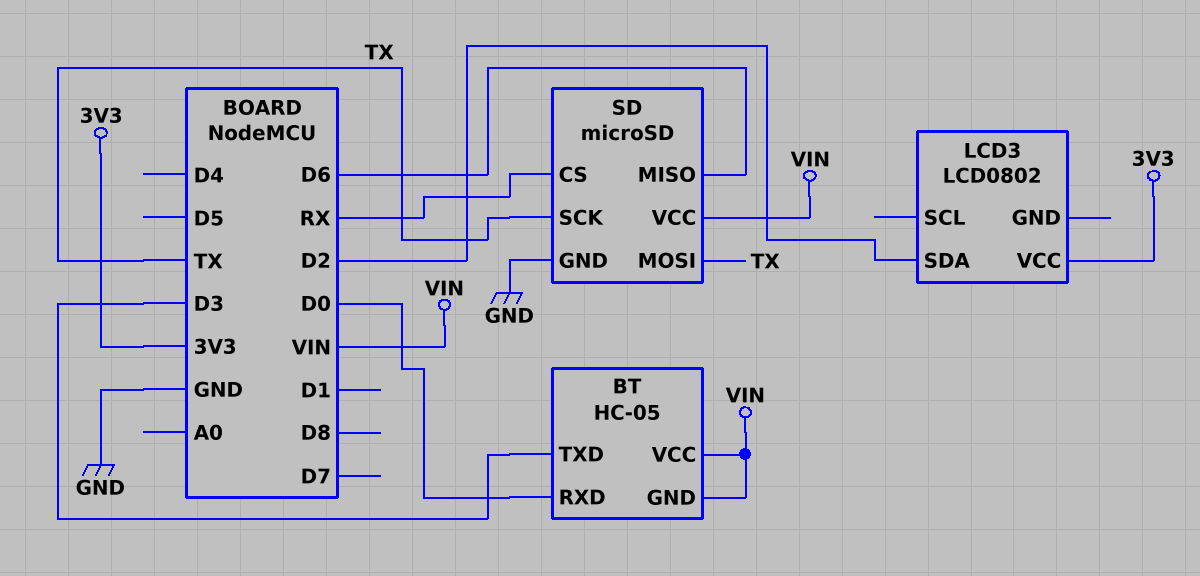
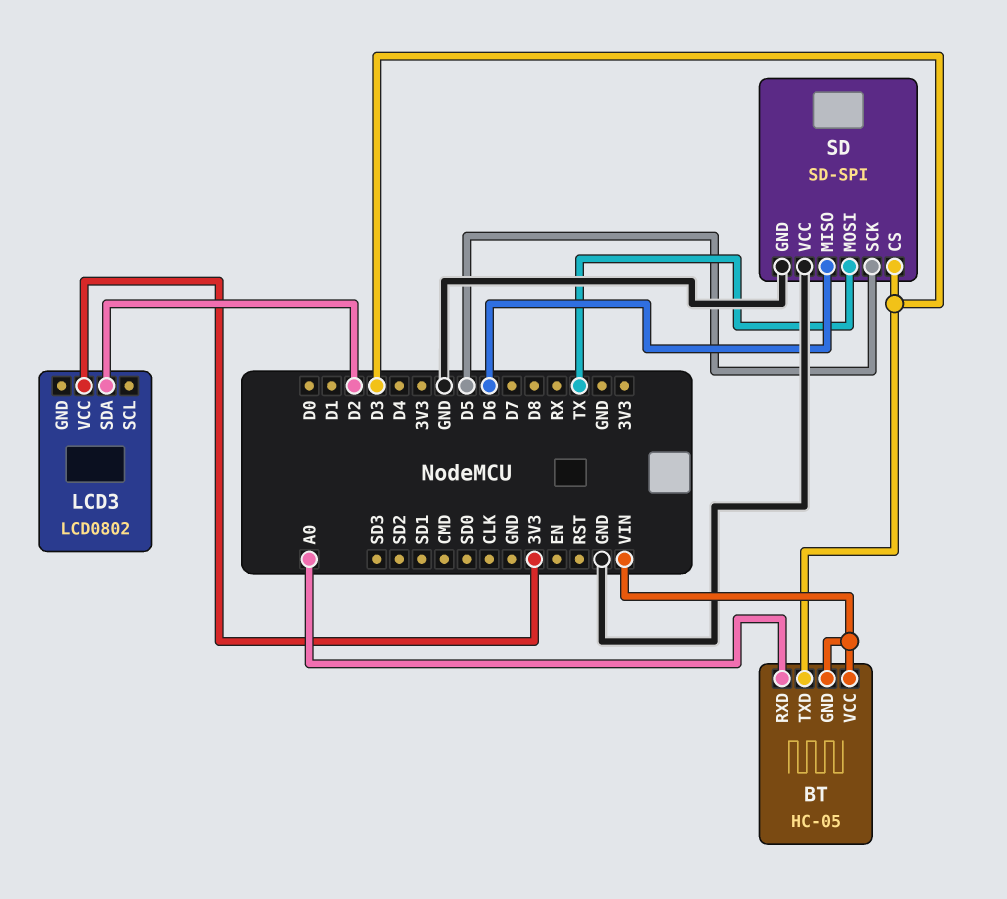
BT pin RXD: D0 -> A0
SD: microSD -> SD-SPI
SD pin CS: RX -> D3
SD pin SCK: TX -> D5
SD pin VCC: VIN -> GND

